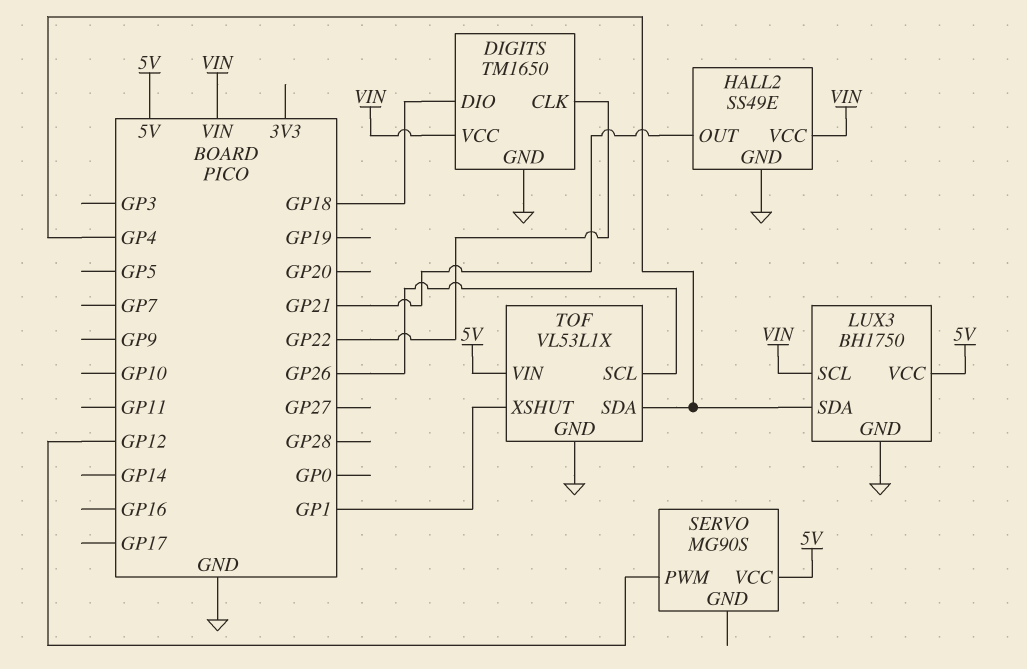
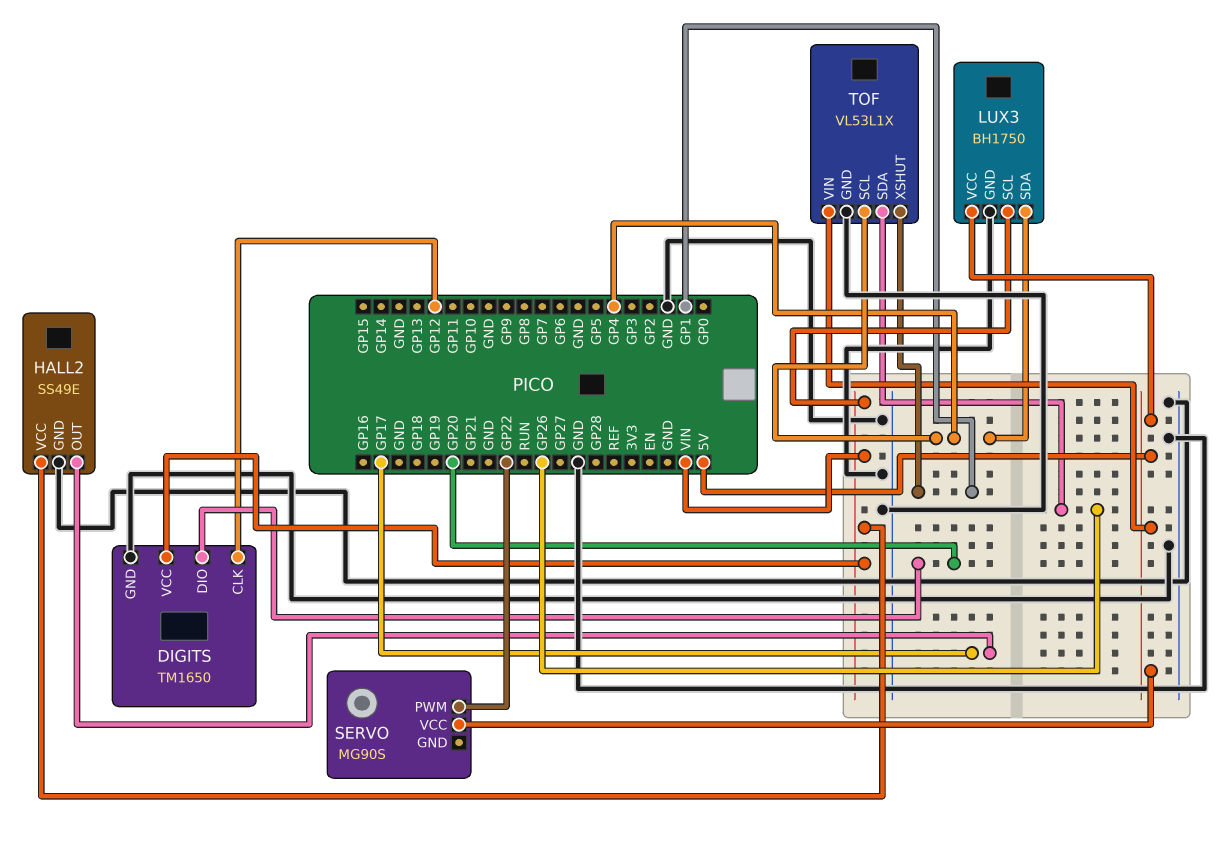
DIGITS pin CLK: GP22 -> GP12
DIGITS pin DIO: GP18 -> GP20
HALL2 pin OUT: GP21 -> GP17
SERVO pin PWM: GP12 -> GP22
TOF pin SCL: GP26 -> GP4
TOF pin SDA: GP4 -> GP26

